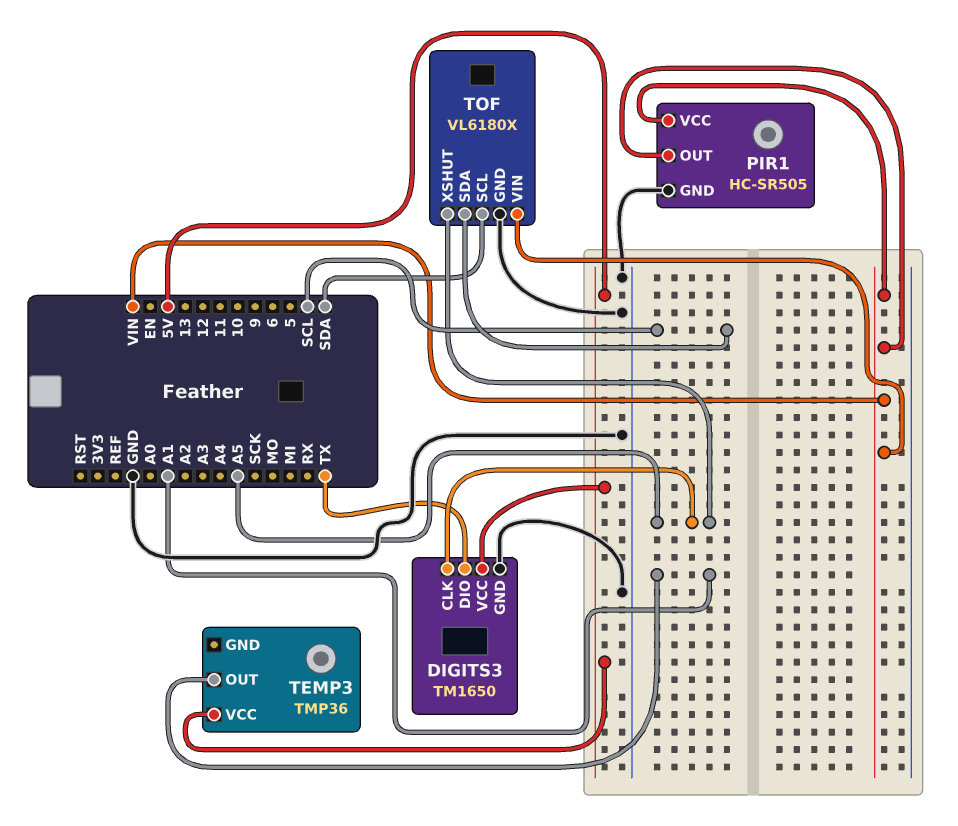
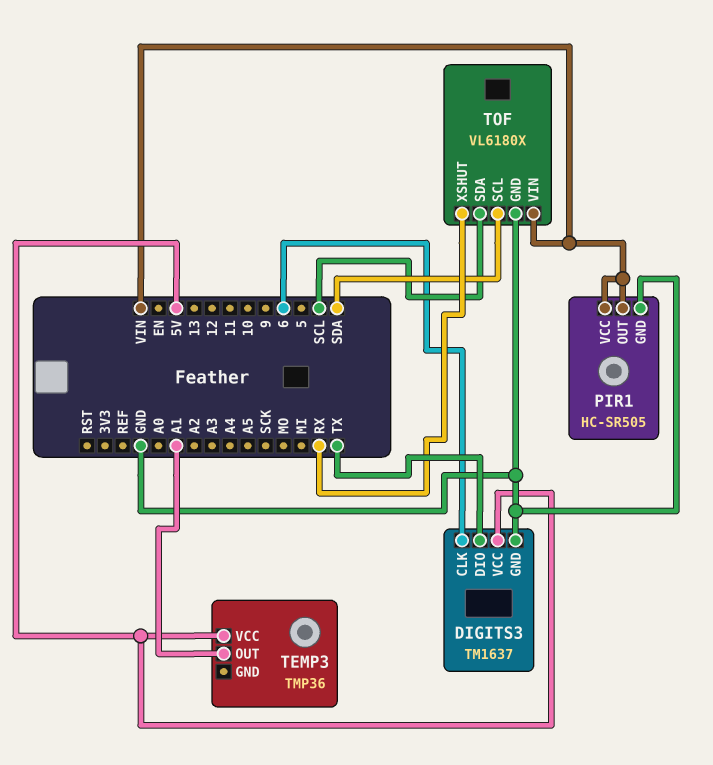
DIGITS3: TM1650 -> TM1637
DIGITS3 pin CLK: A5 -> 6
TOF pin XSHUT: A5 -> RX

